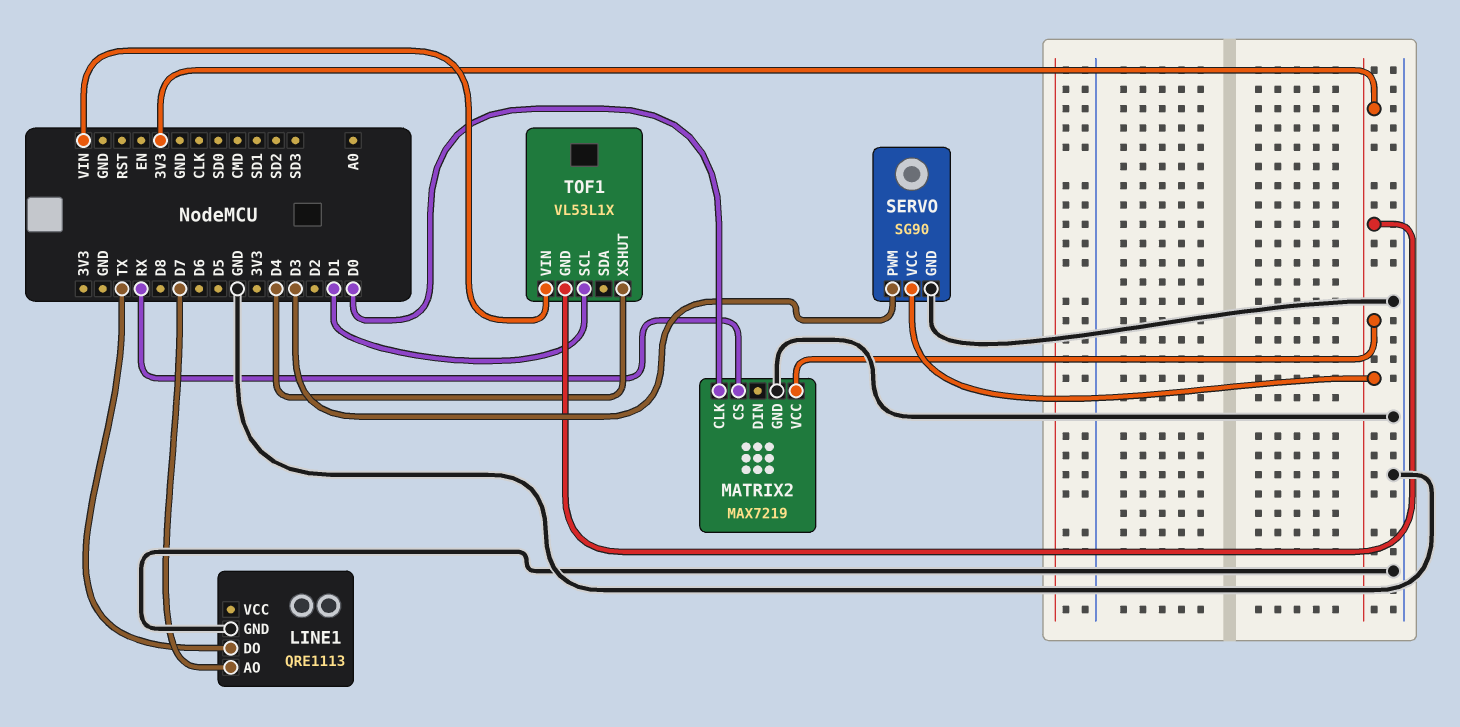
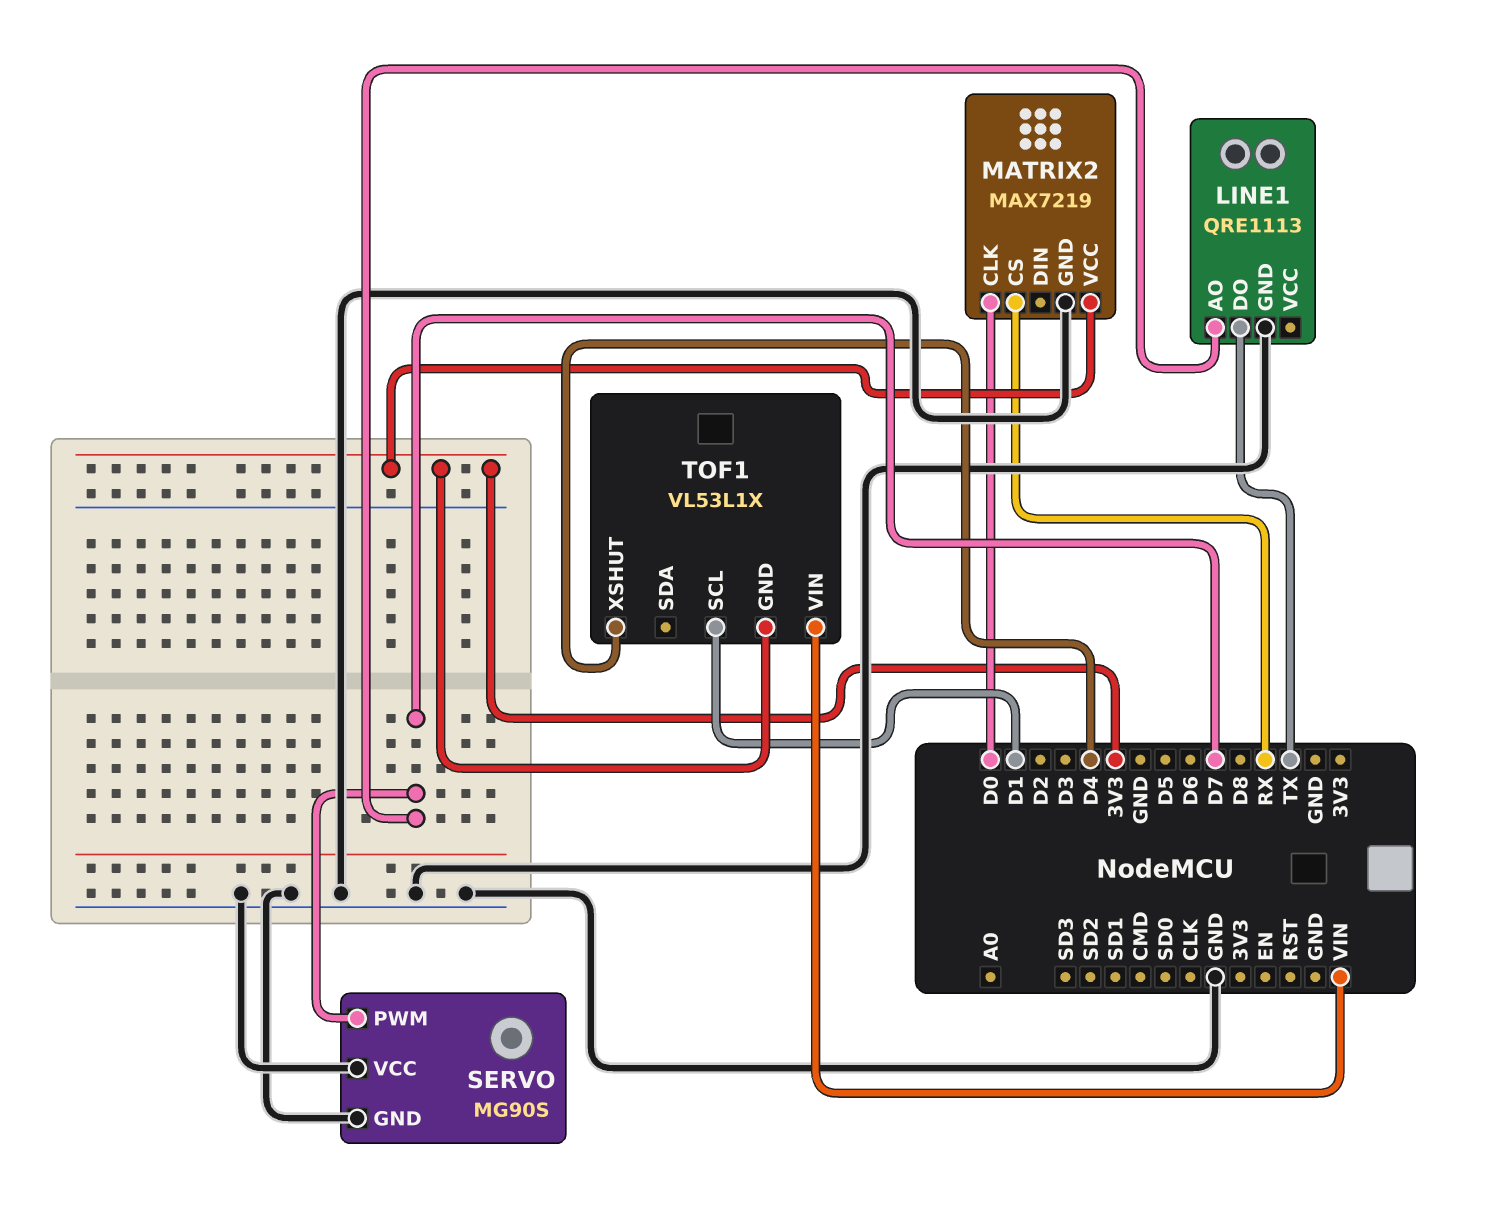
SERVO: SG90 -> MG90S
SERVO pin PWM: D3 -> D7
SERVO pin VCC: 3V3 -> GND

